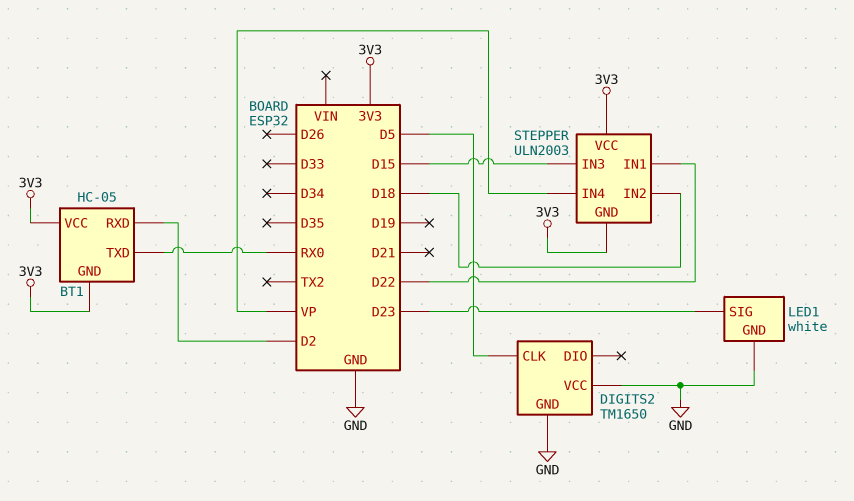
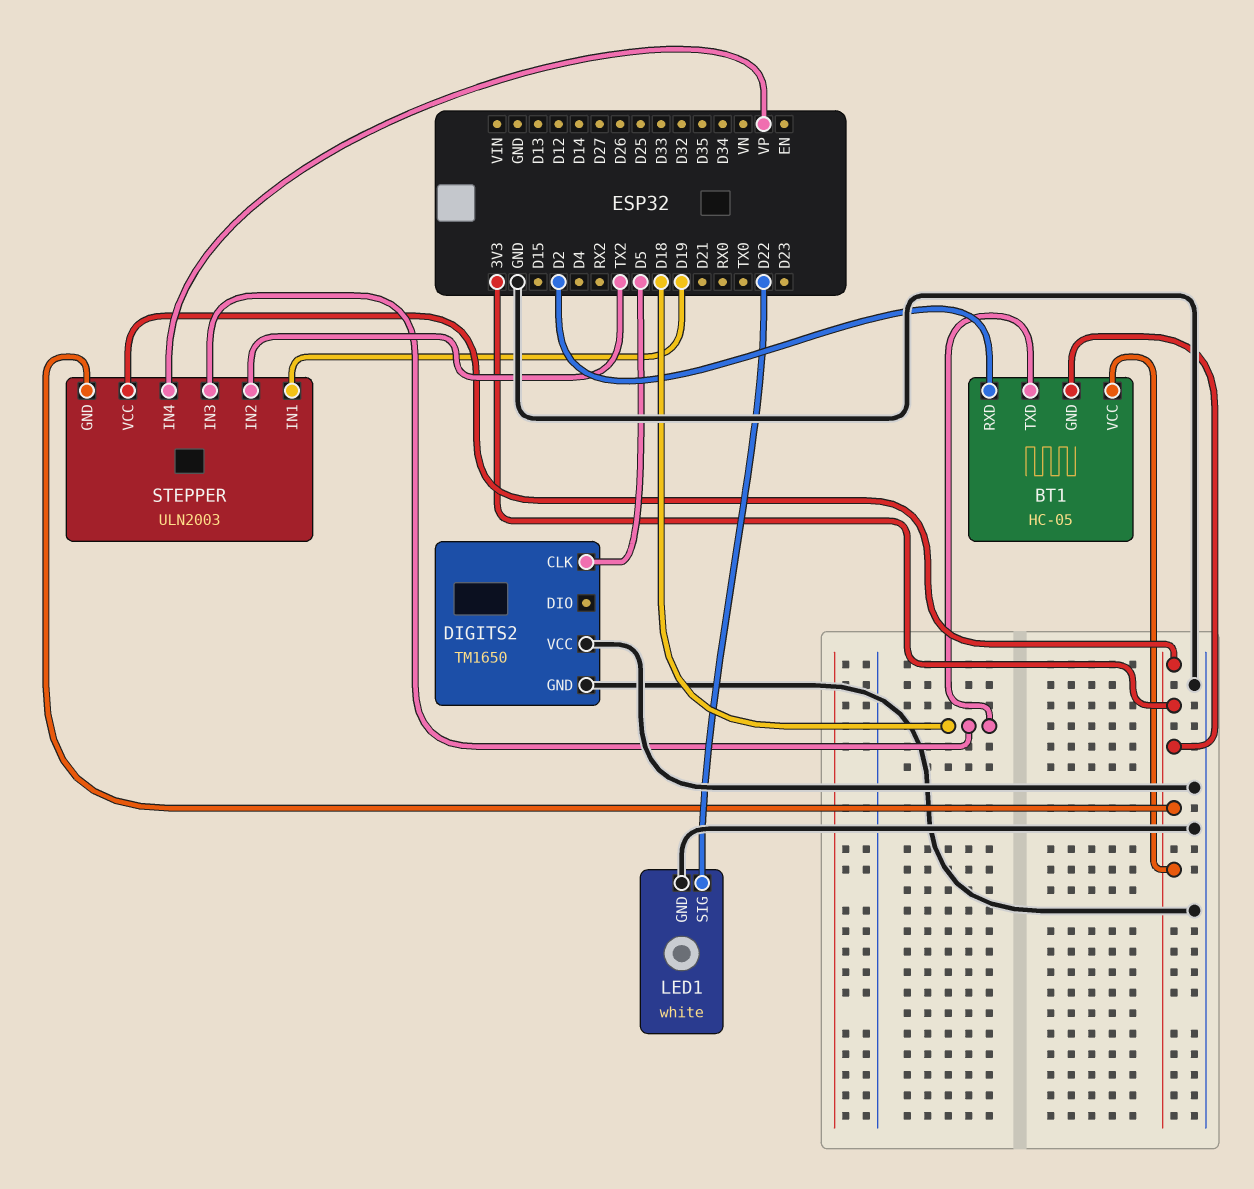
BT1 pin TXD: RX0 -> D18
LED1 pin SIG: D23 -> D22
STEPPER pin IN1: D22 -> D19
STEPPER pin IN2: D18 -> TX2
STEPPER pin IN3: D15 -> D18

